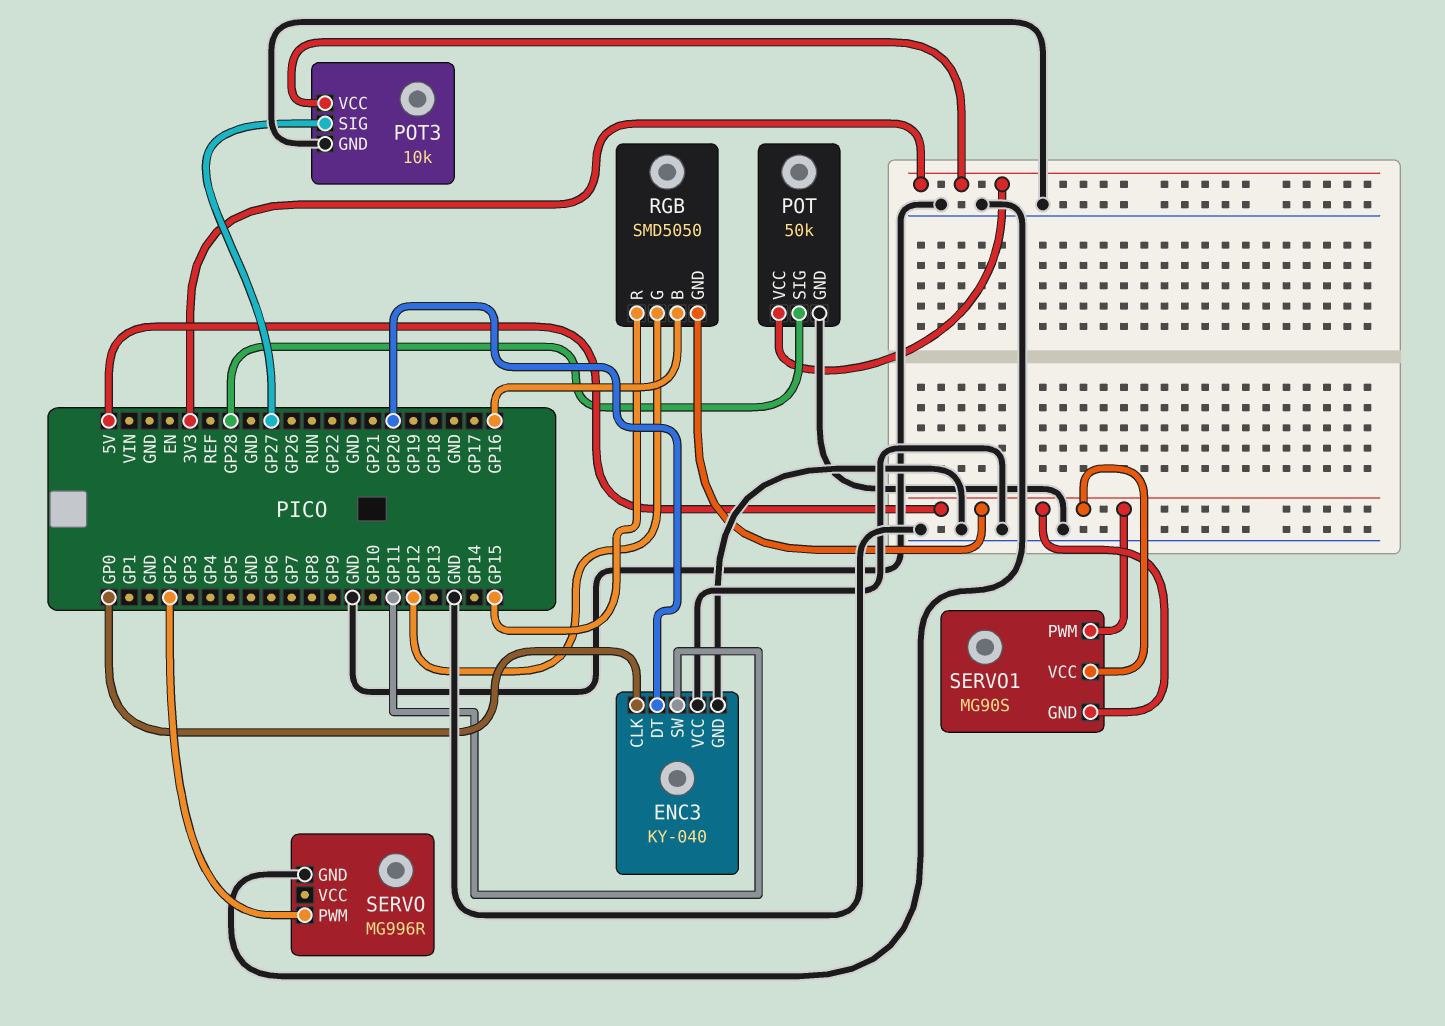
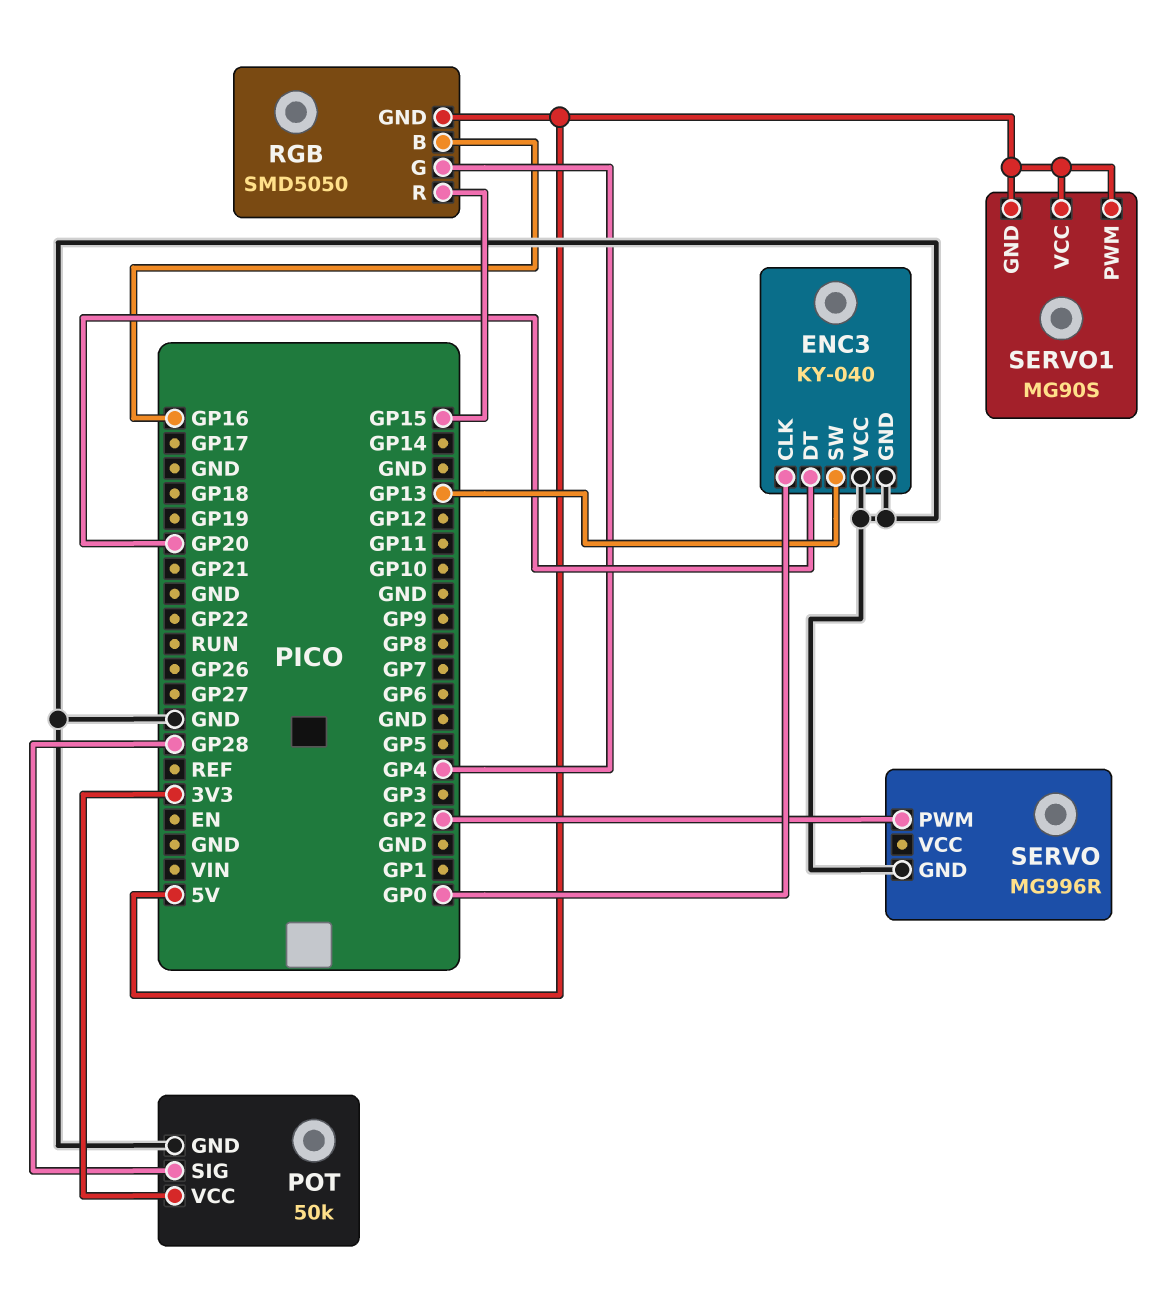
ENC3 pin SW: GP11 -> GP13
POT3: 10k -> none
POT3 pin GND: GND -> none
POT3 pin SIG: GP27 -> none
POT3 pin VCC: 3V3 -> none
RGB pin G: GP12 -> GP4

